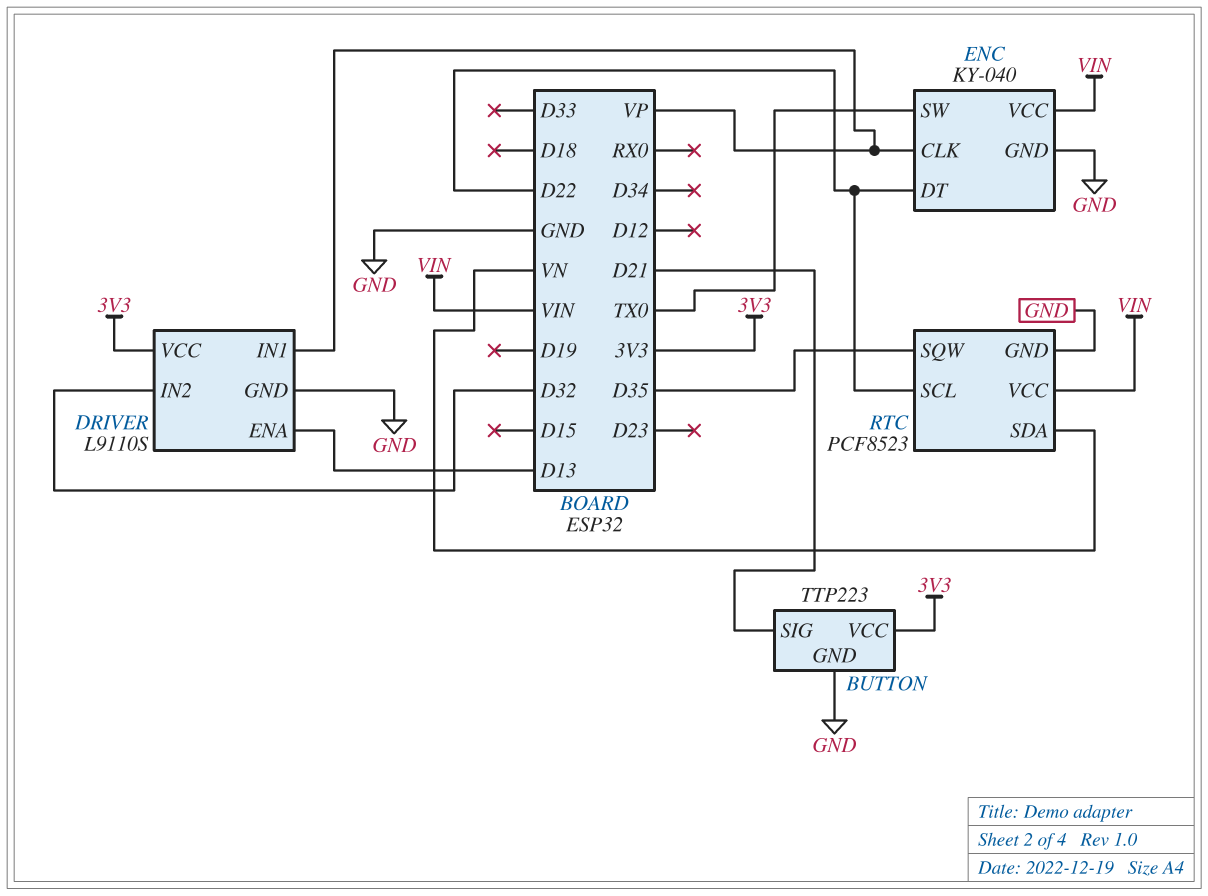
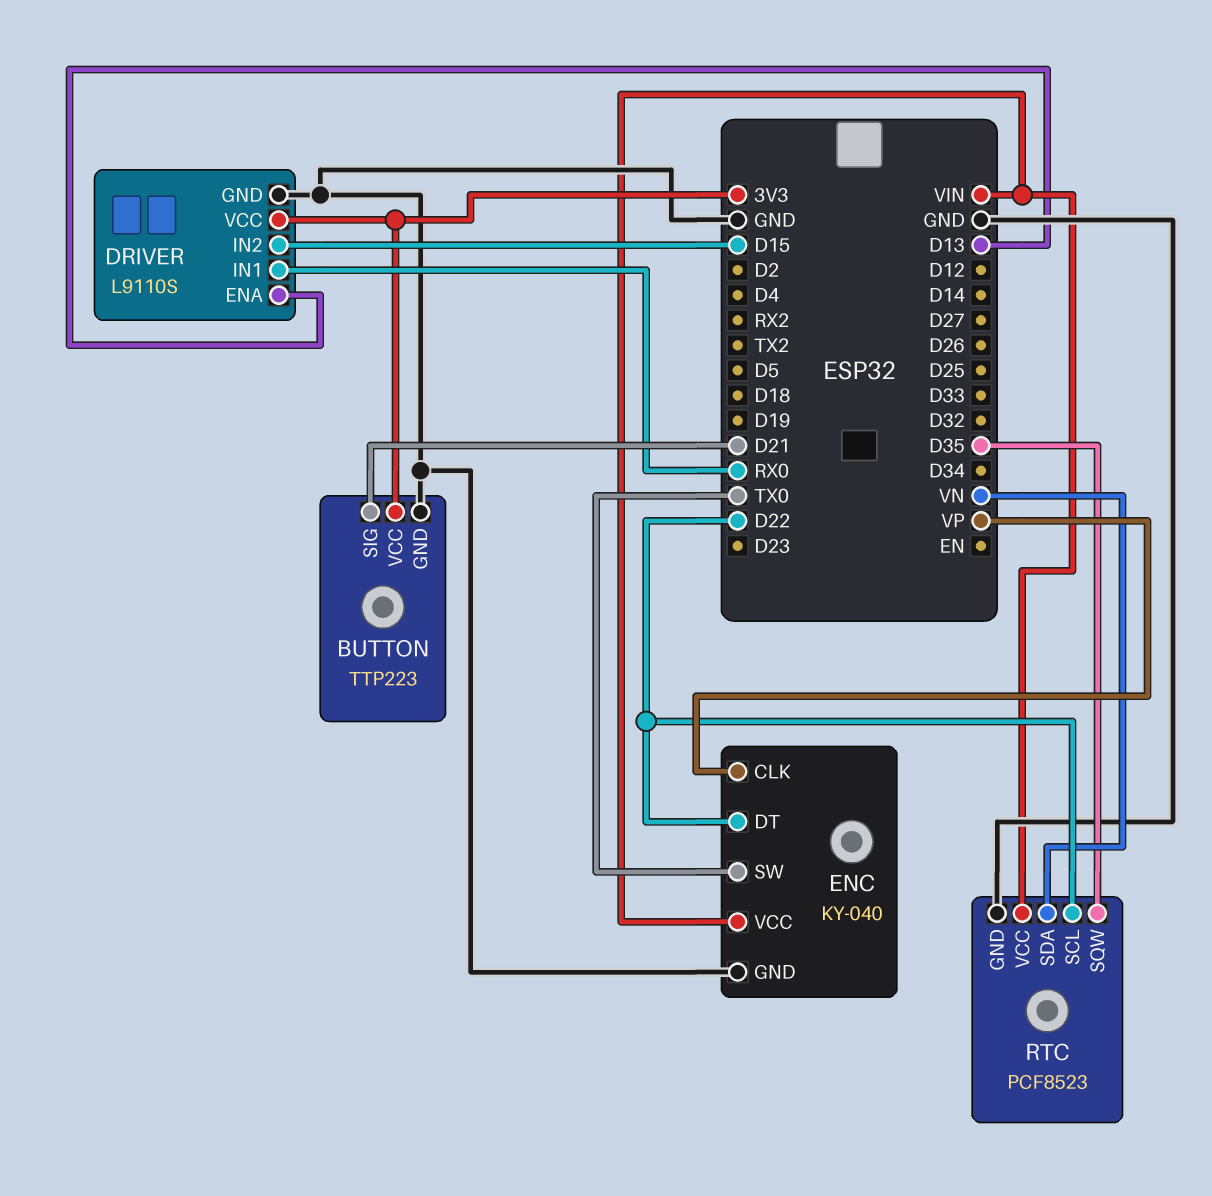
DRIVER pin IN1: VP -> RX0
DRIVER pin IN2: D32 -> D15

